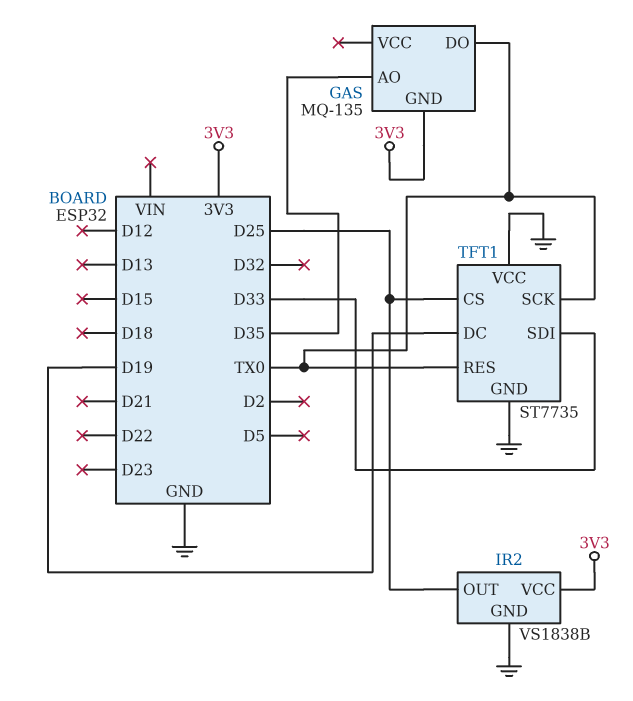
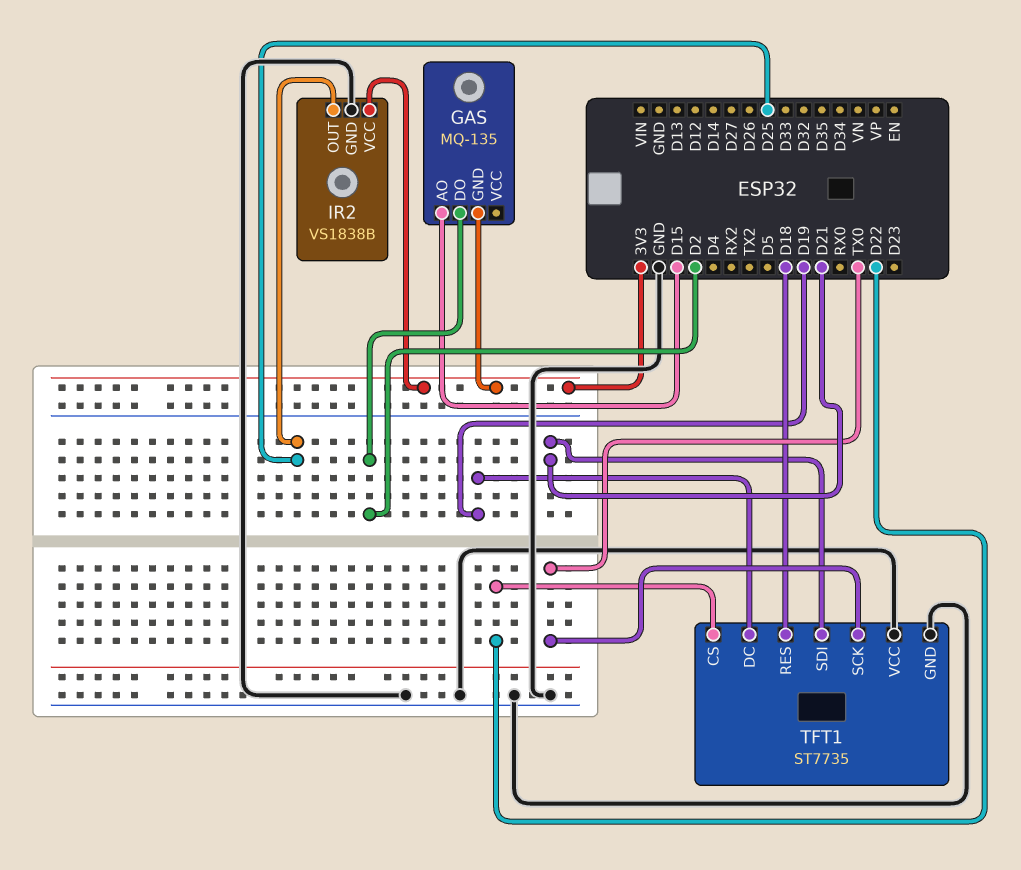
GAS pin AO: D35 -> D15
GAS pin DO: TX0 -> D2
TFT1 pin CS: D25 -> D22
TFT1 pin RES: TX0 -> D18
TFT1 pin SDI: D33 -> D21

